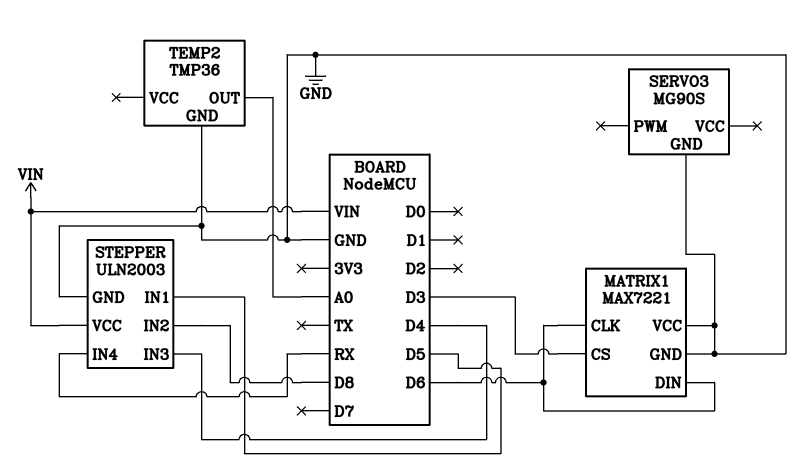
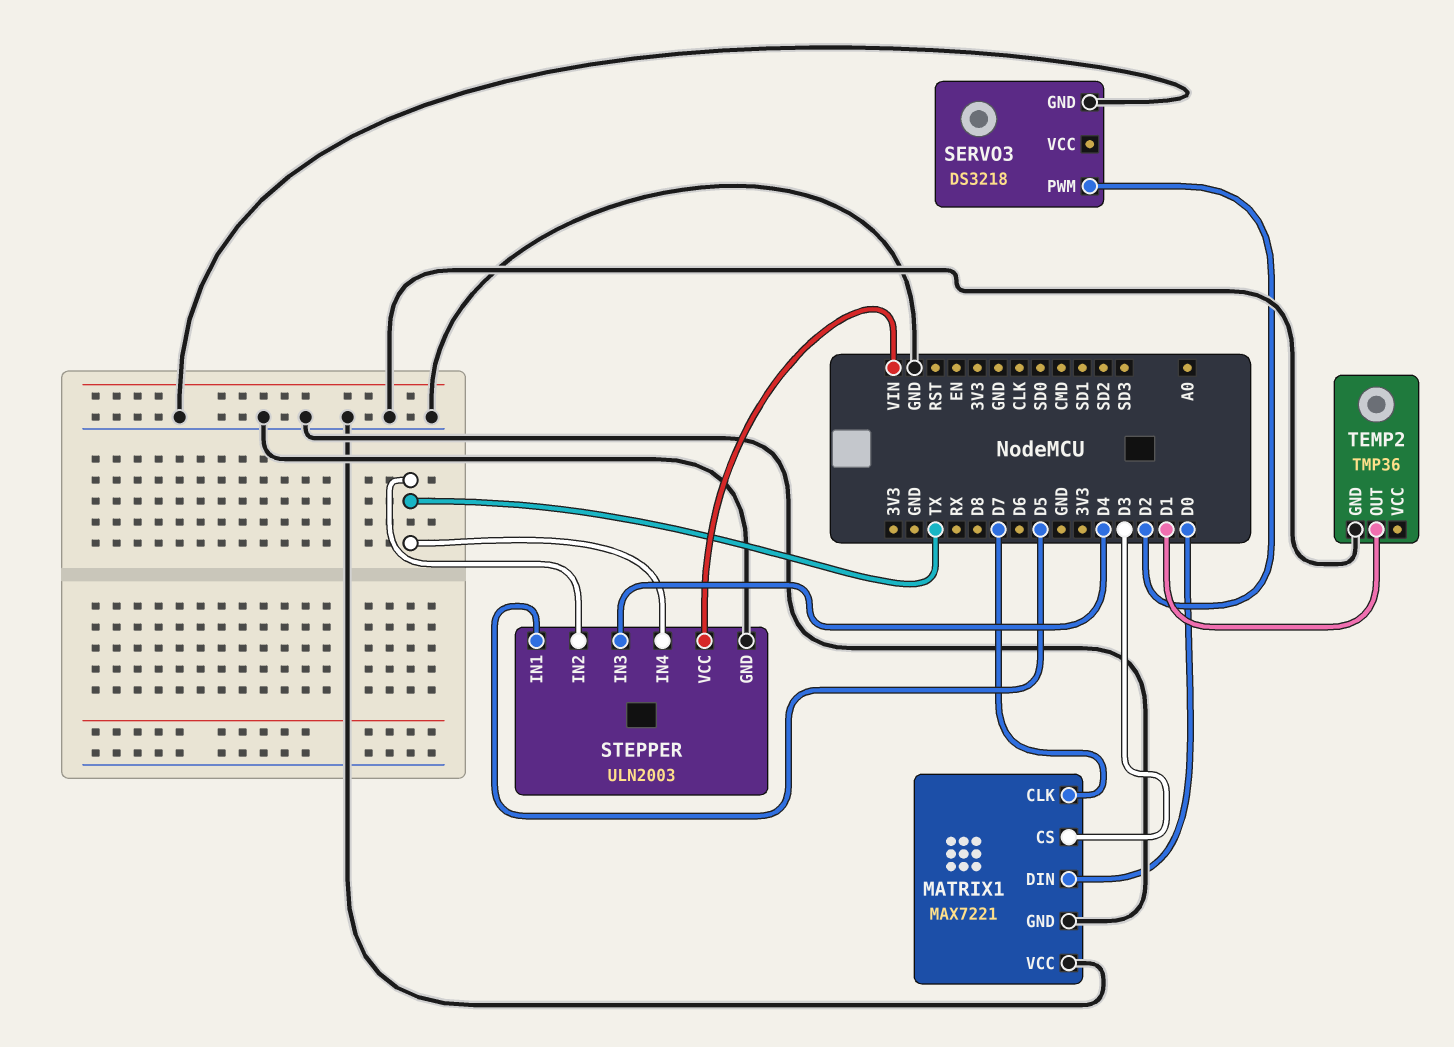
MATRIX1 pin CLK: D6 -> D7
MATRIX1 pin DIN: D6 -> D0
SERVO3: MG90S -> DS3218
SERVO3 pin PWM: none -> D2
STEPPER pin IN2: D8 -> TX
STEPPER pin IN4: RX -> TX
TEMP2 pin OUT: A0 -> D1

